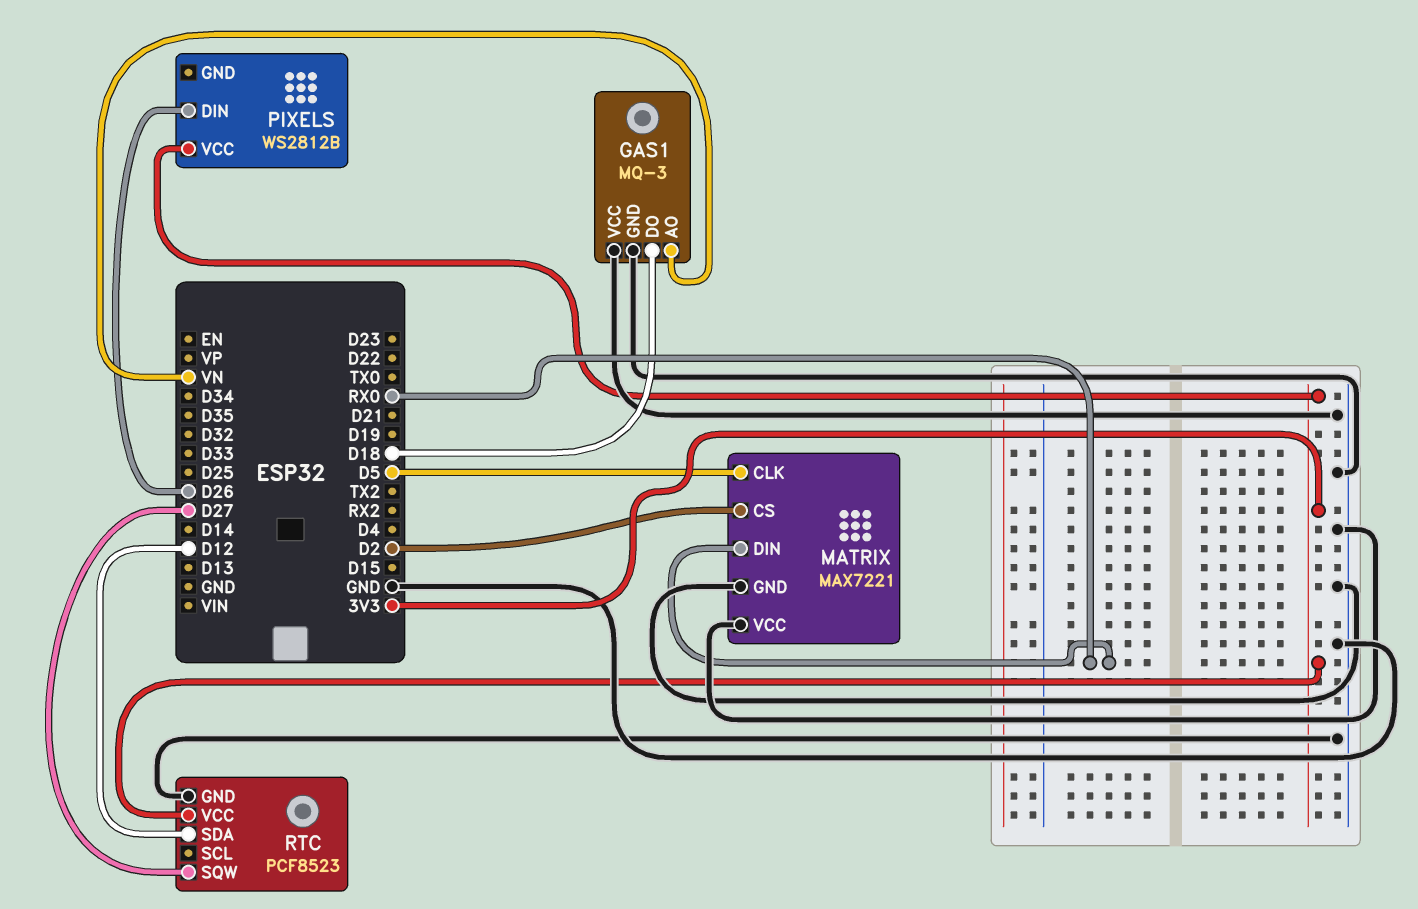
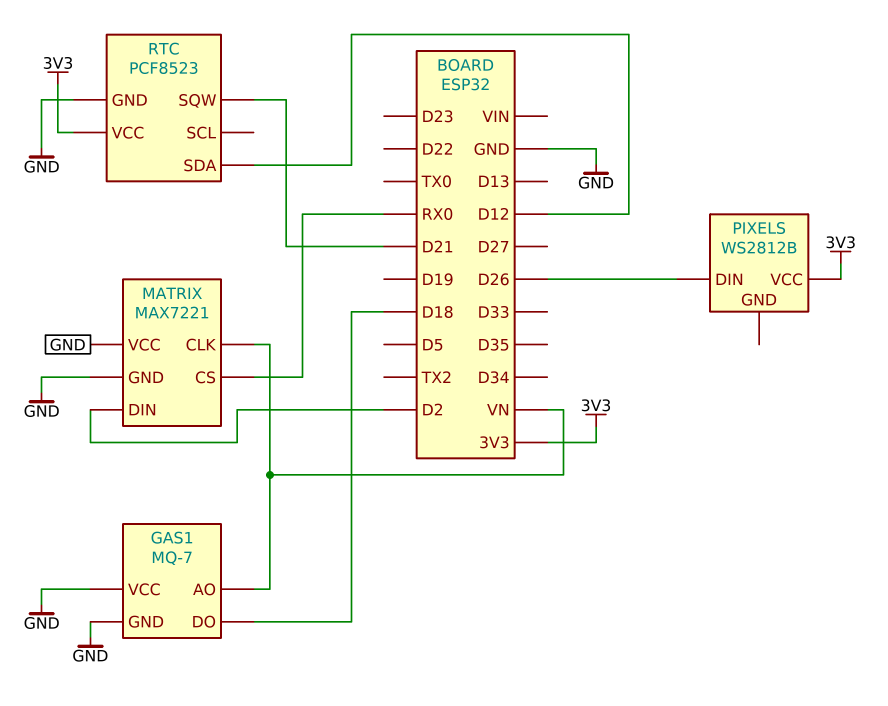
GAS1: MQ-3 -> MQ-7
MATRIX pin CLK: D5 -> VN
MATRIX pin CS: D2 -> RX0
MATRIX pin DIN: RX0 -> D2
RTC pin SQW: D27 -> D21

